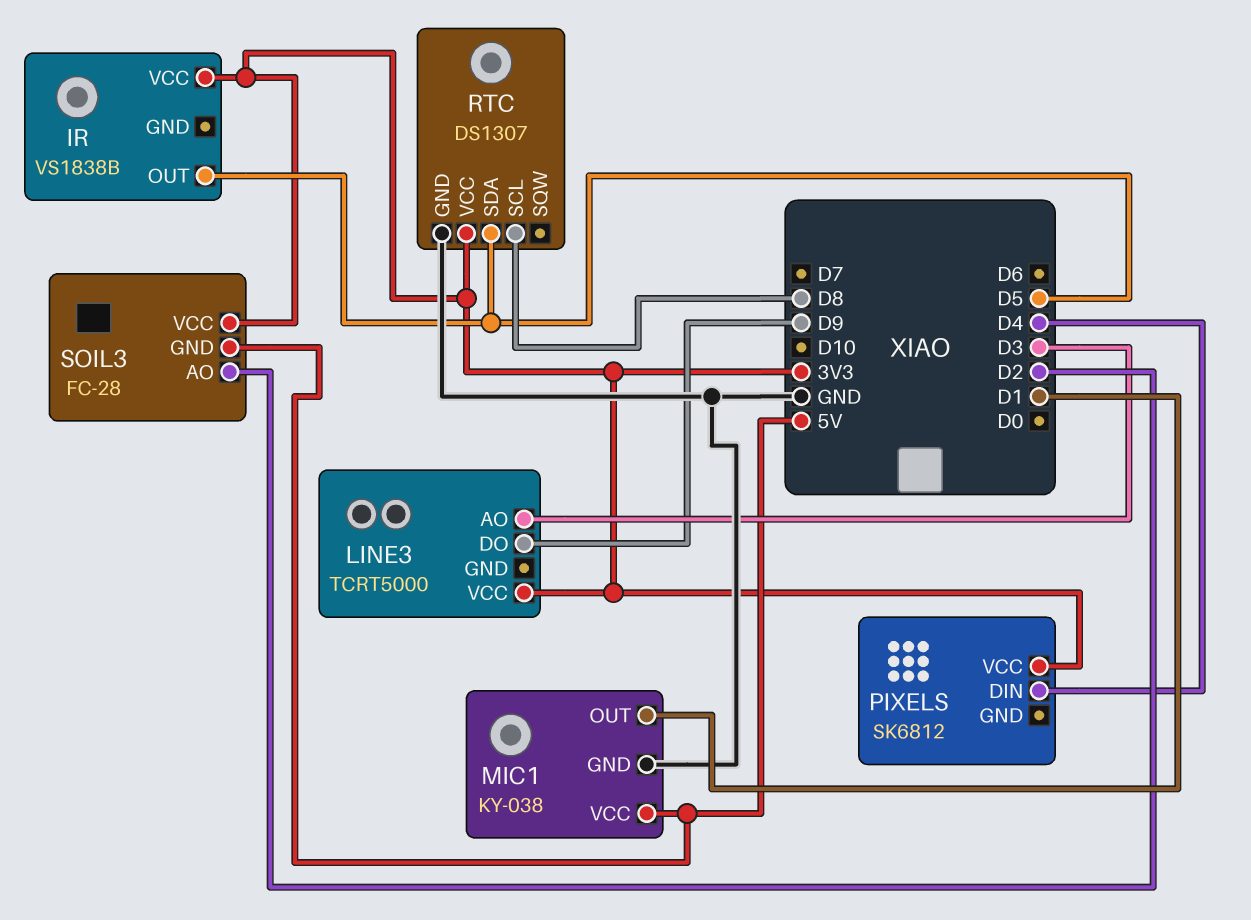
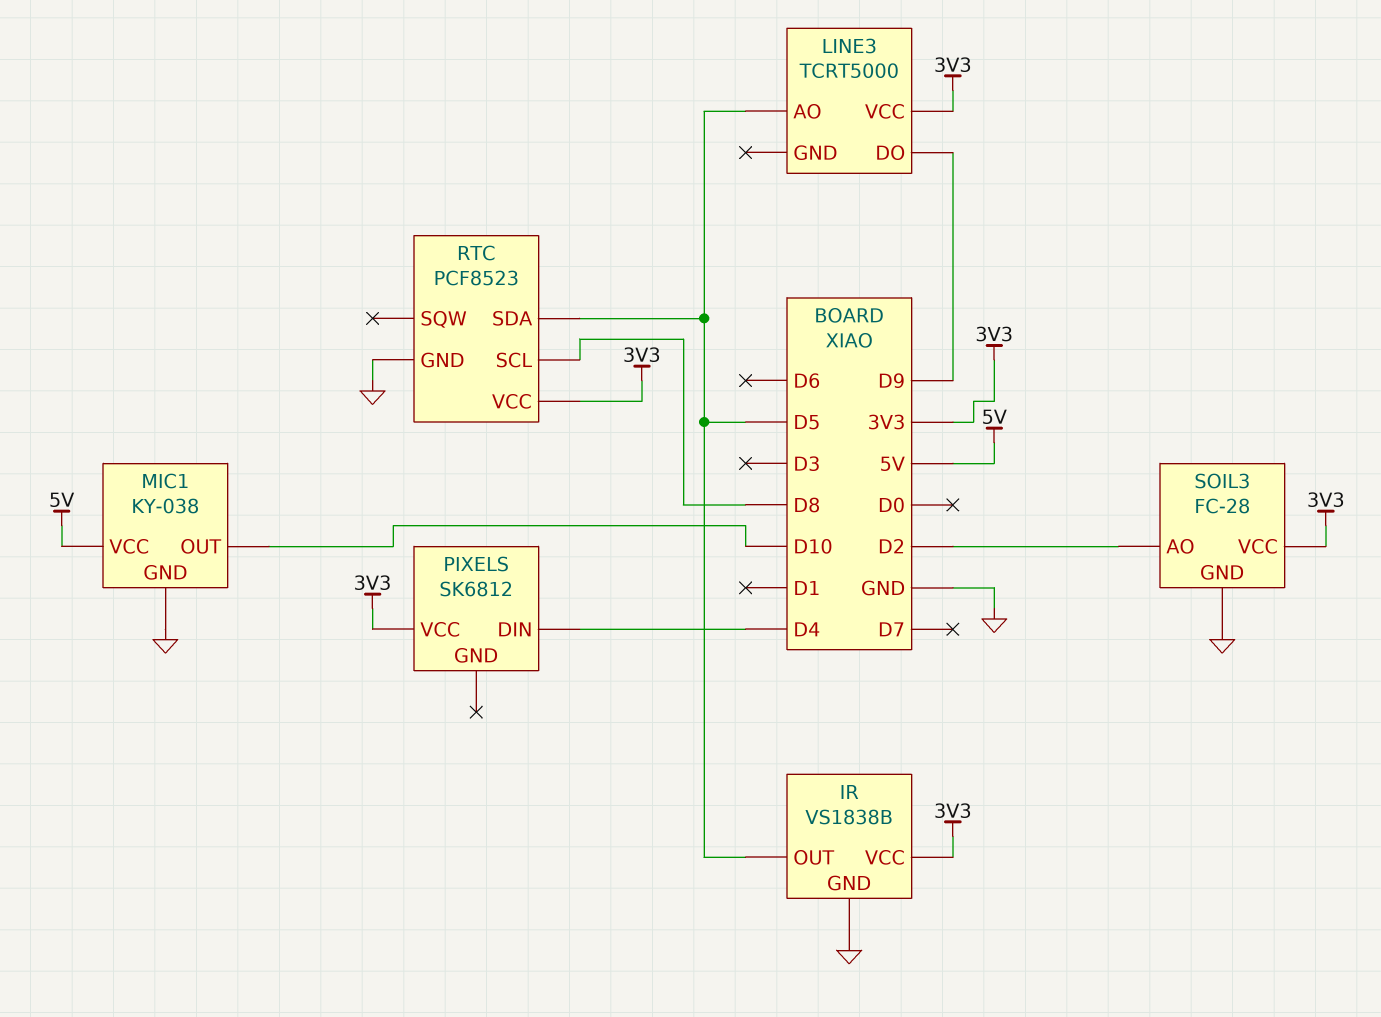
IR pin GND: none -> GND
LINE3 pin AO: D3 -> D5
MIC1 pin OUT: D1 -> D10
RTC: DS1307 -> PCF8523
SOIL3 pin GND: 5V -> GND

